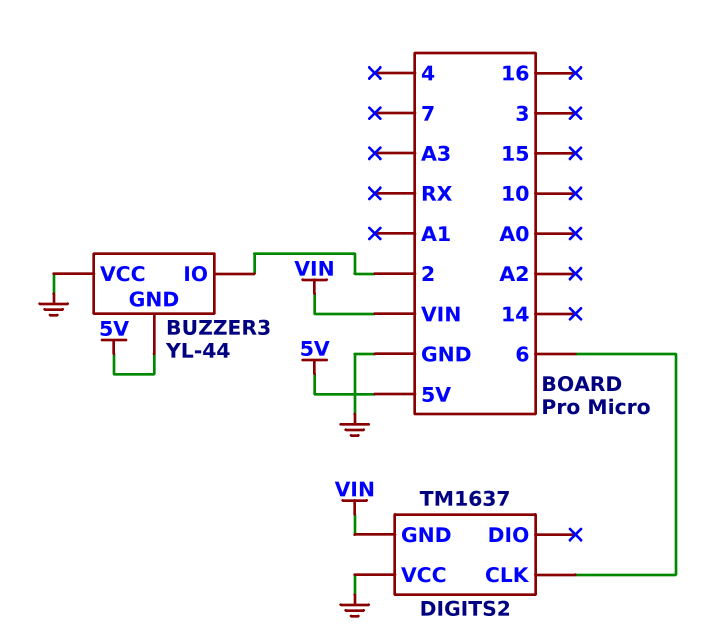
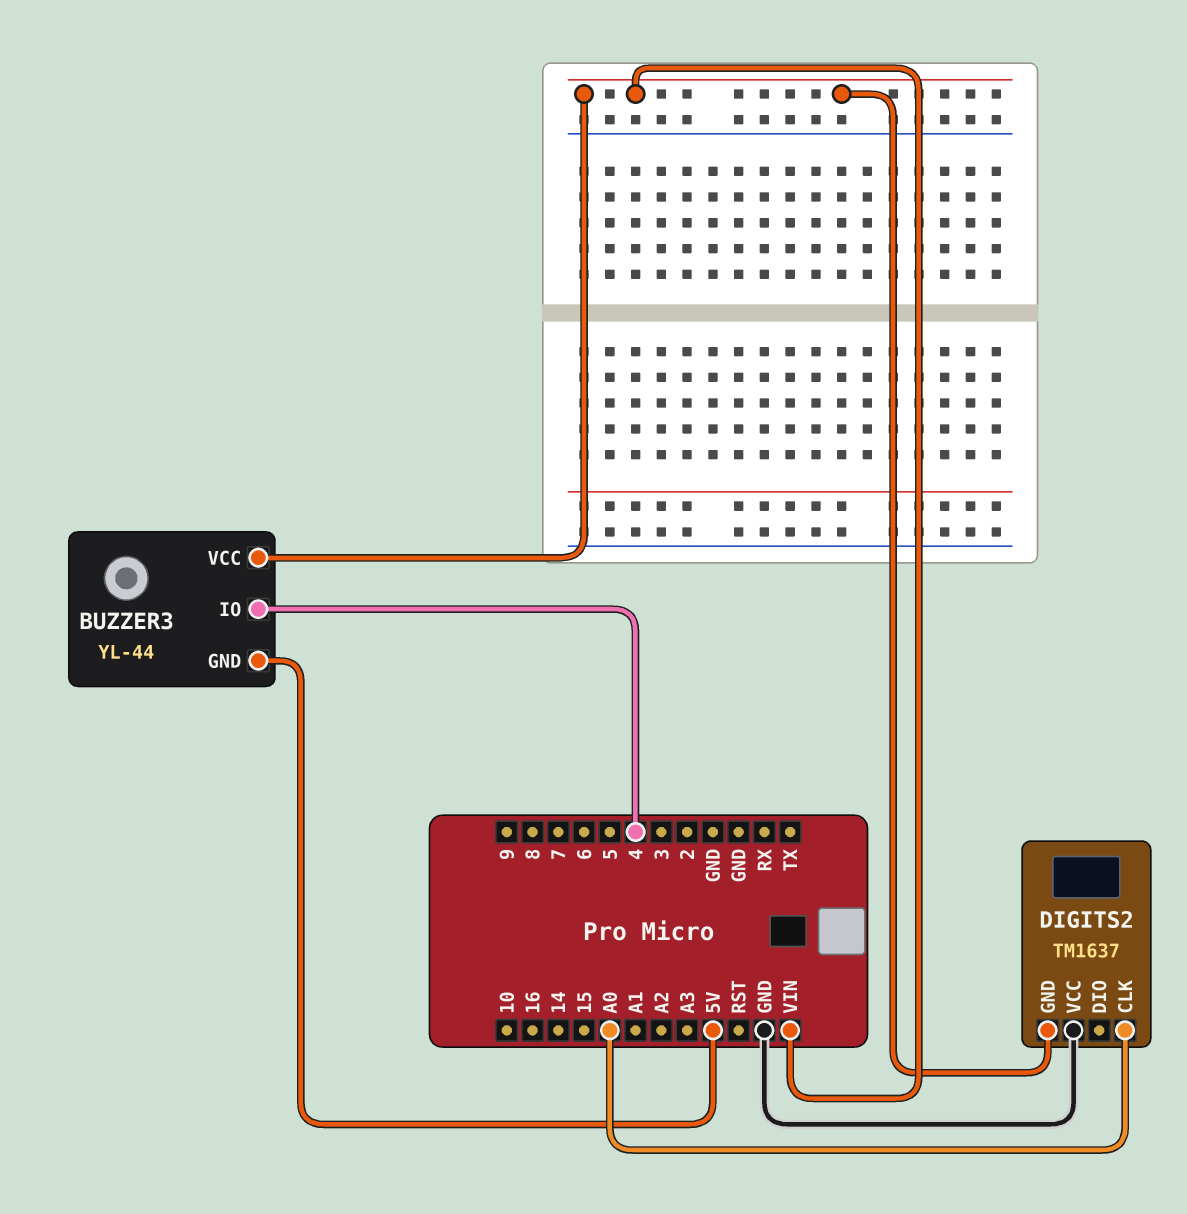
BUZZER3 pin IO: 2 -> 4
BUZZER3 pin VCC: GND -> VIN
DIGITS2 pin CLK: 6 -> A0

